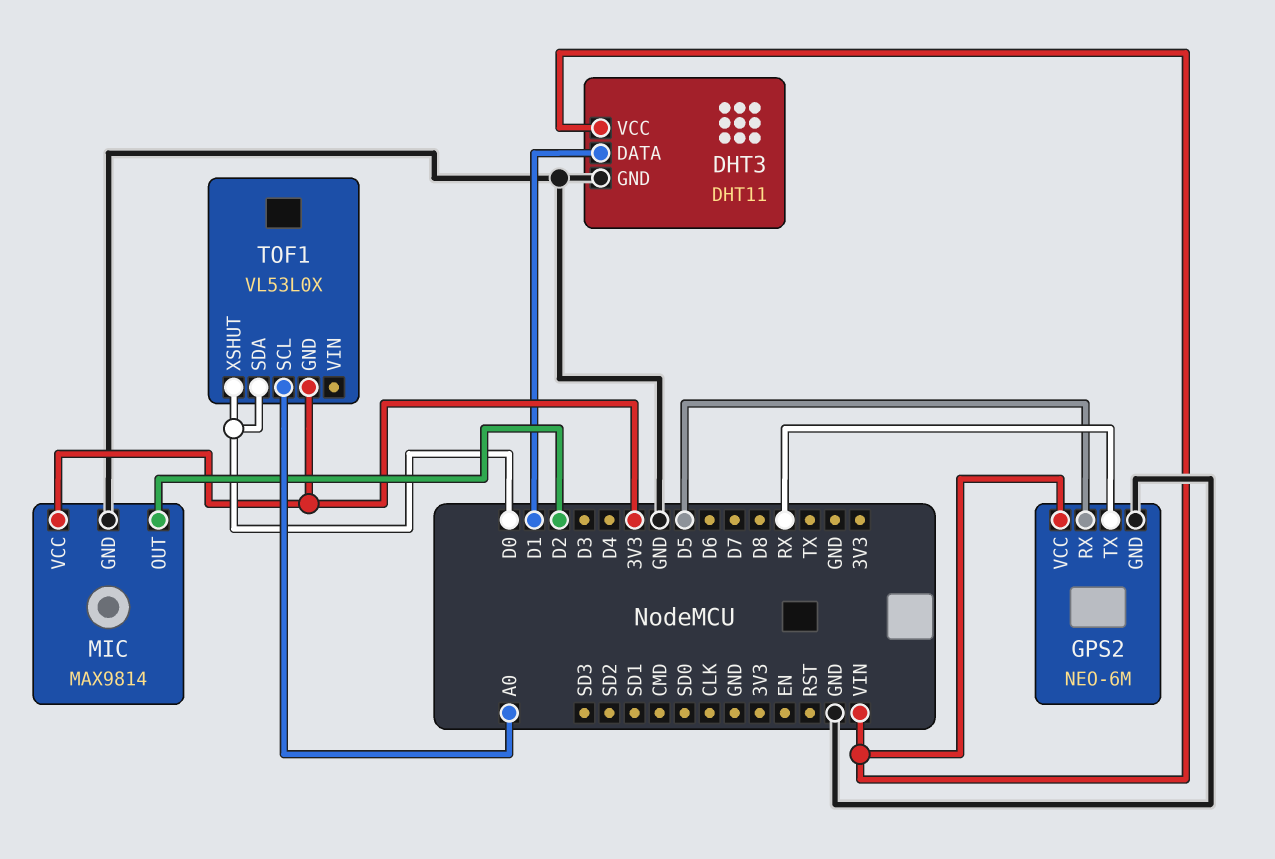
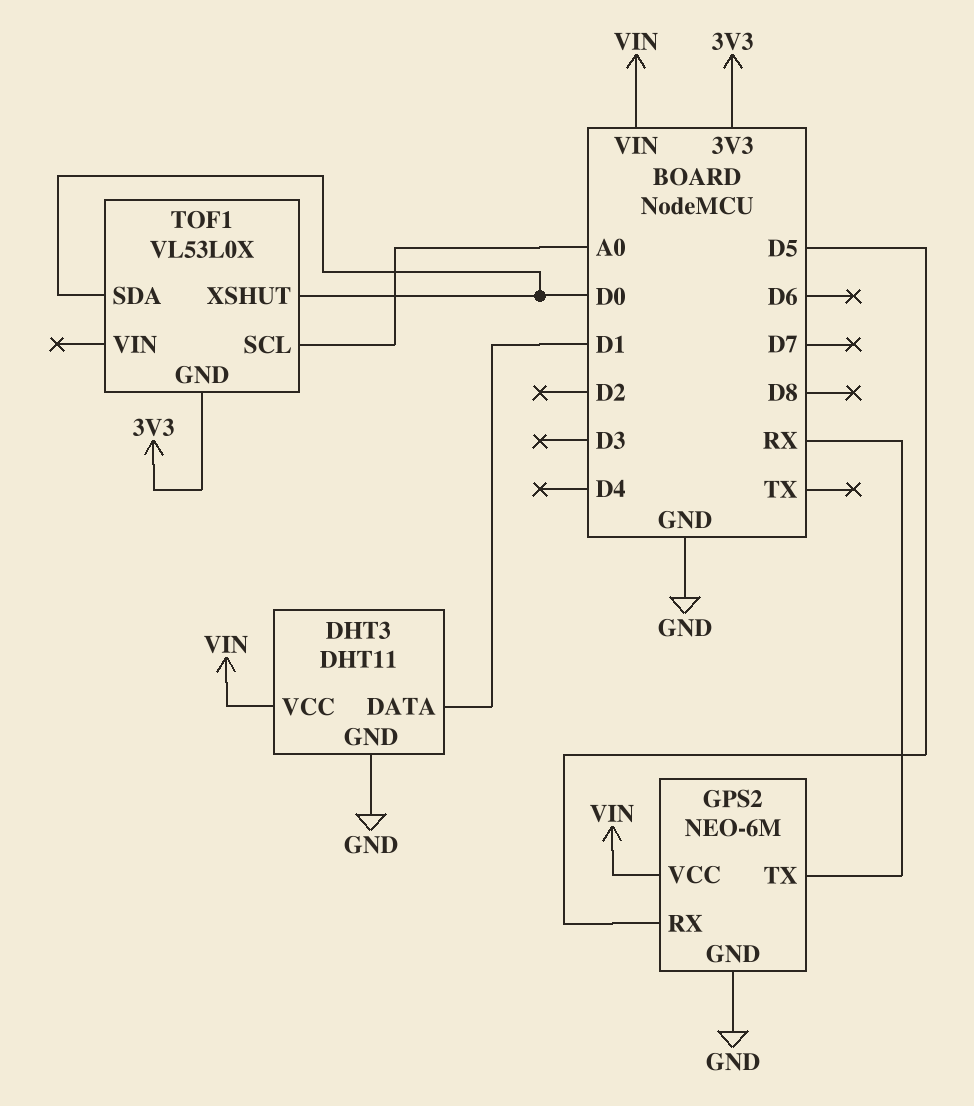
MIC: MAX9814 -> none
MIC pin GND: GND -> none
MIC pin OUT: D2 -> none
MIC pin VCC: 3V3 -> none

